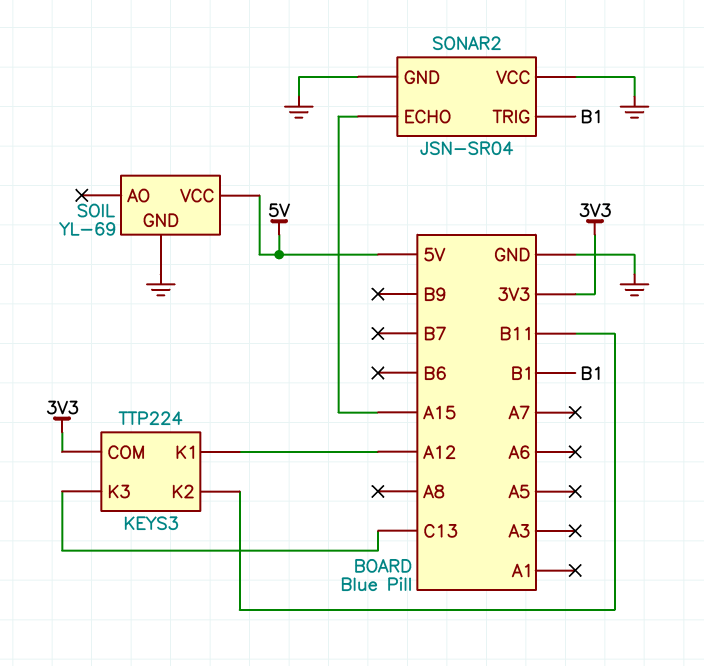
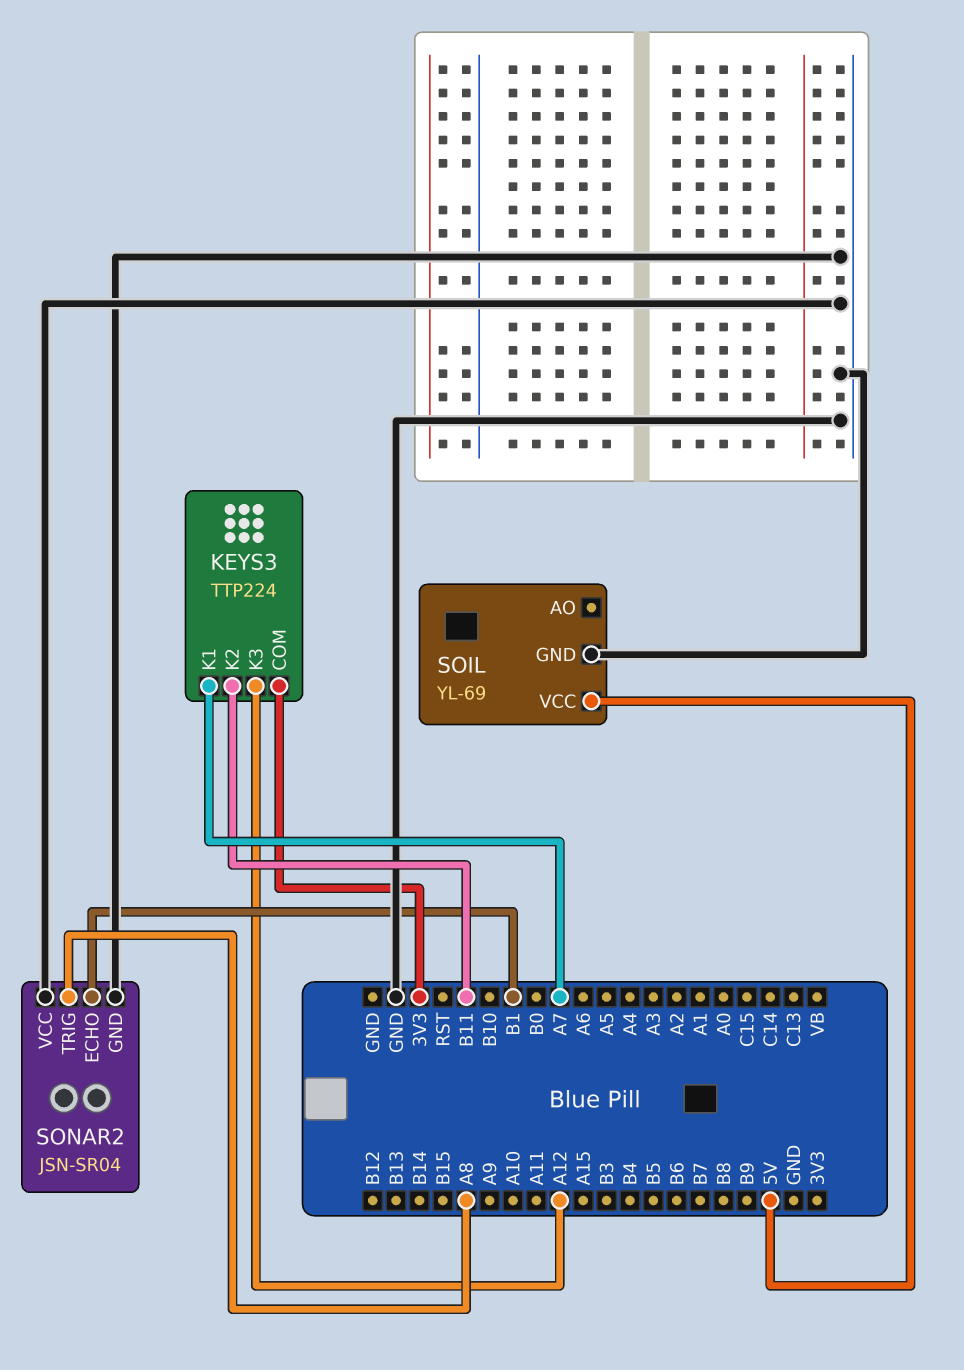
KEYS3 pin K1: A12 -> A7
KEYS3 pin K3: C13 -> A12
SONAR2 pin ECHO: A15 -> B1
SONAR2 pin TRIG: B1 -> A8

